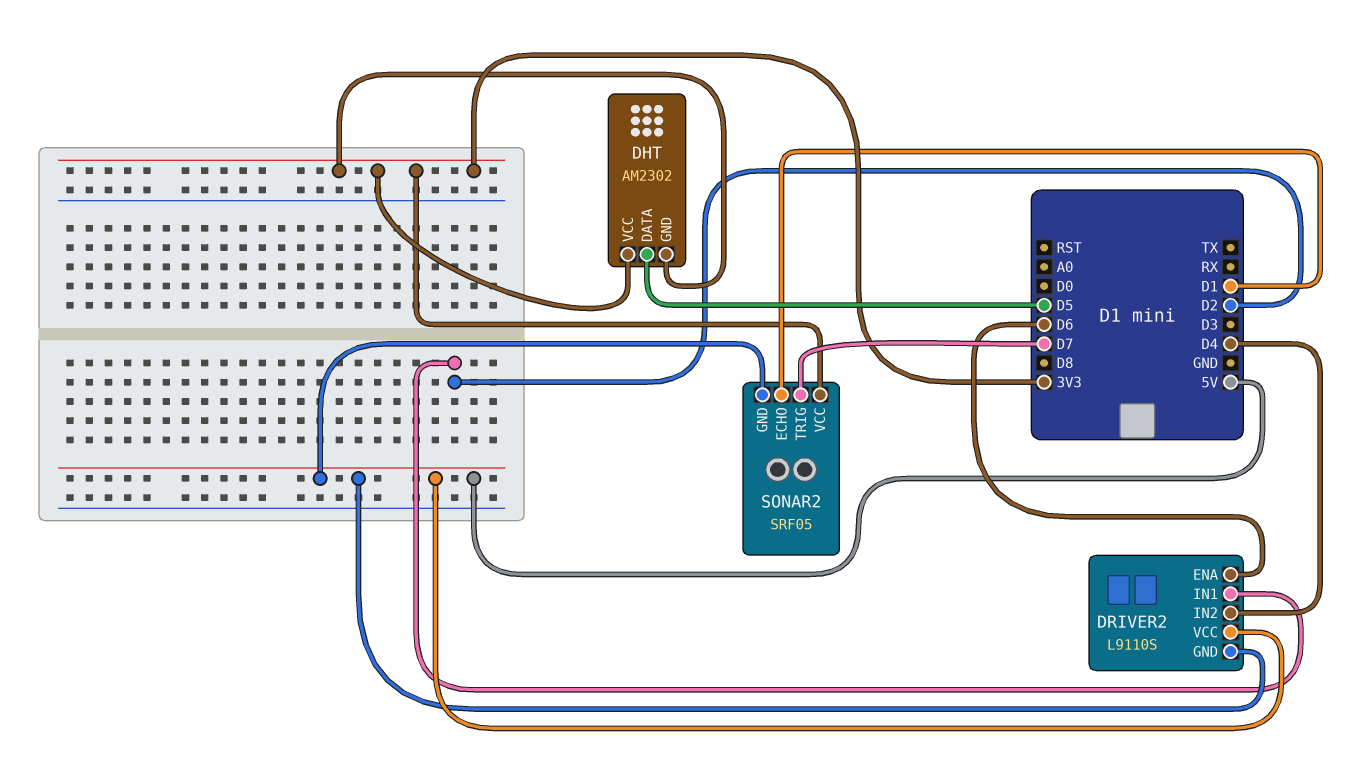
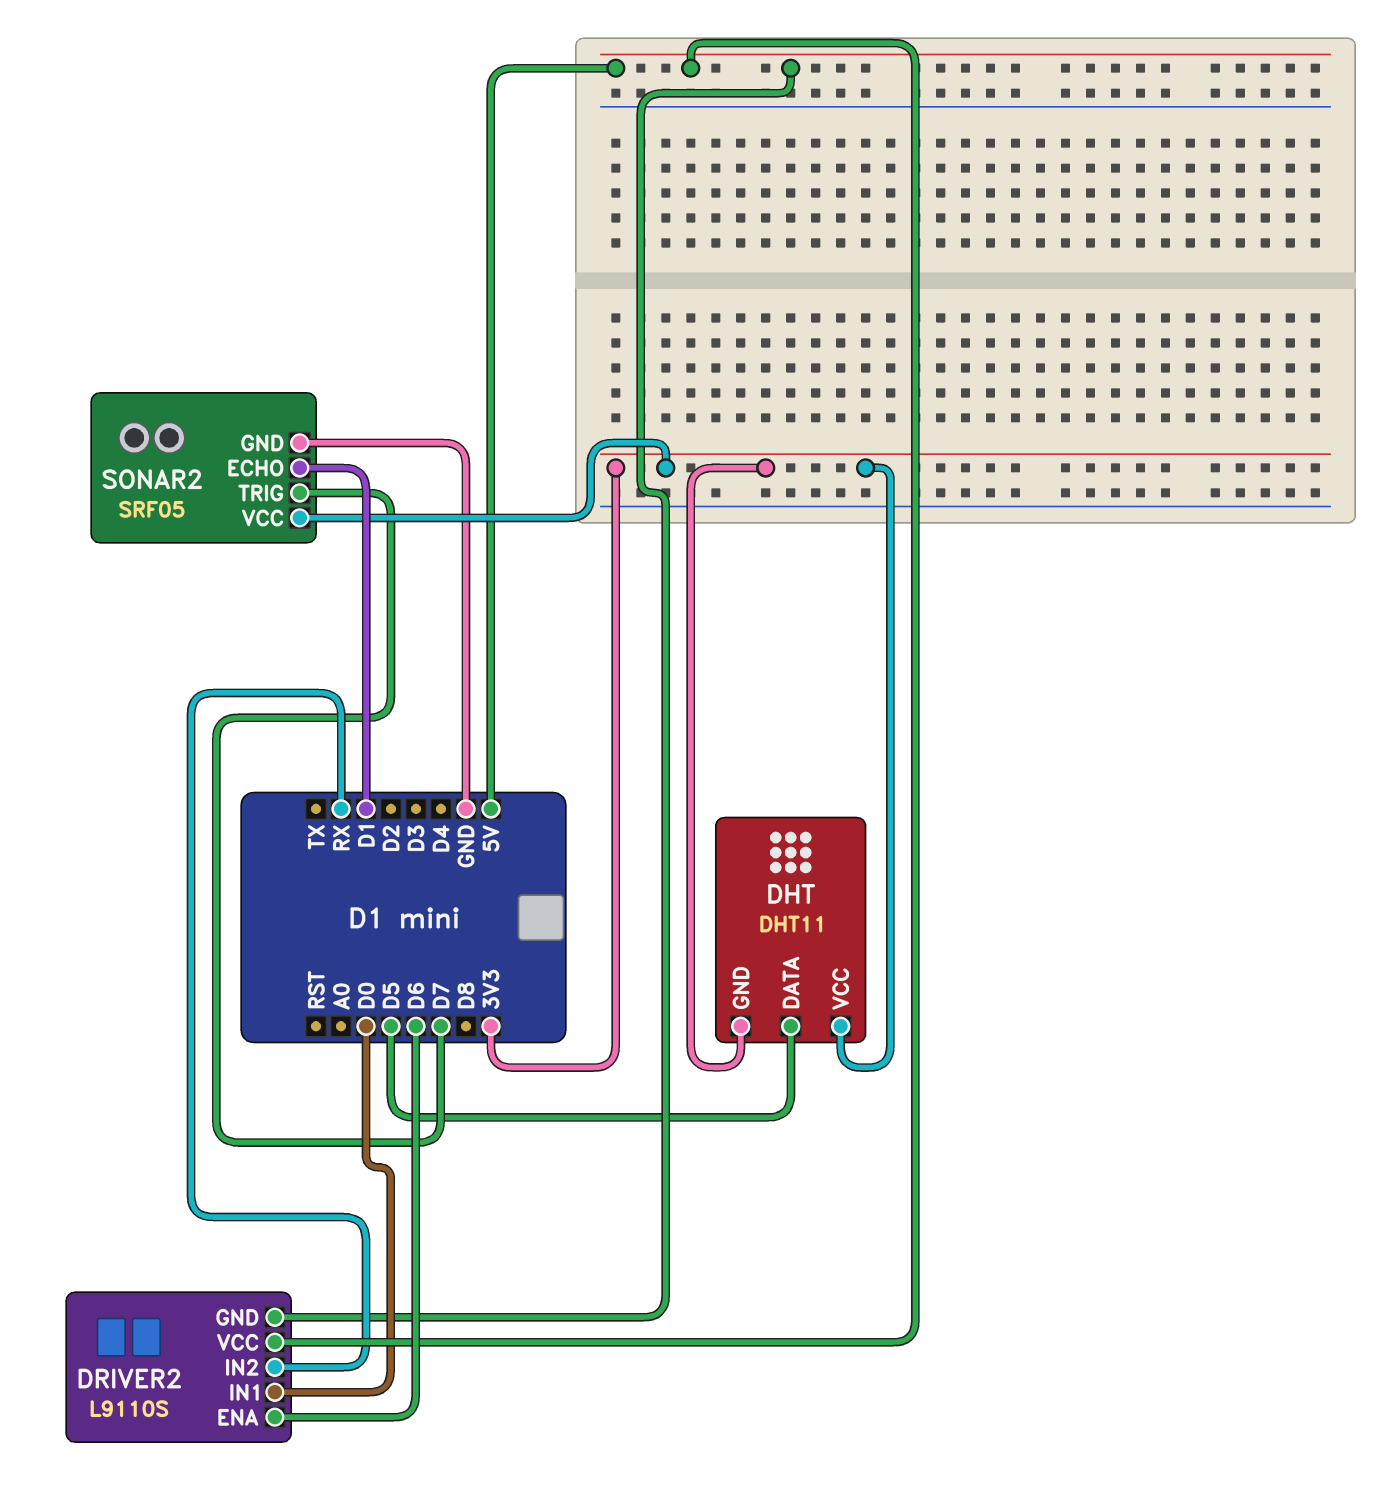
DHT: AM2302 -> DHT11
DRIVER2 pin IN1: D2 -> D0
DRIVER2 pin IN2: D4 -> RX
SONAR2 pin GND: 5V -> GND

